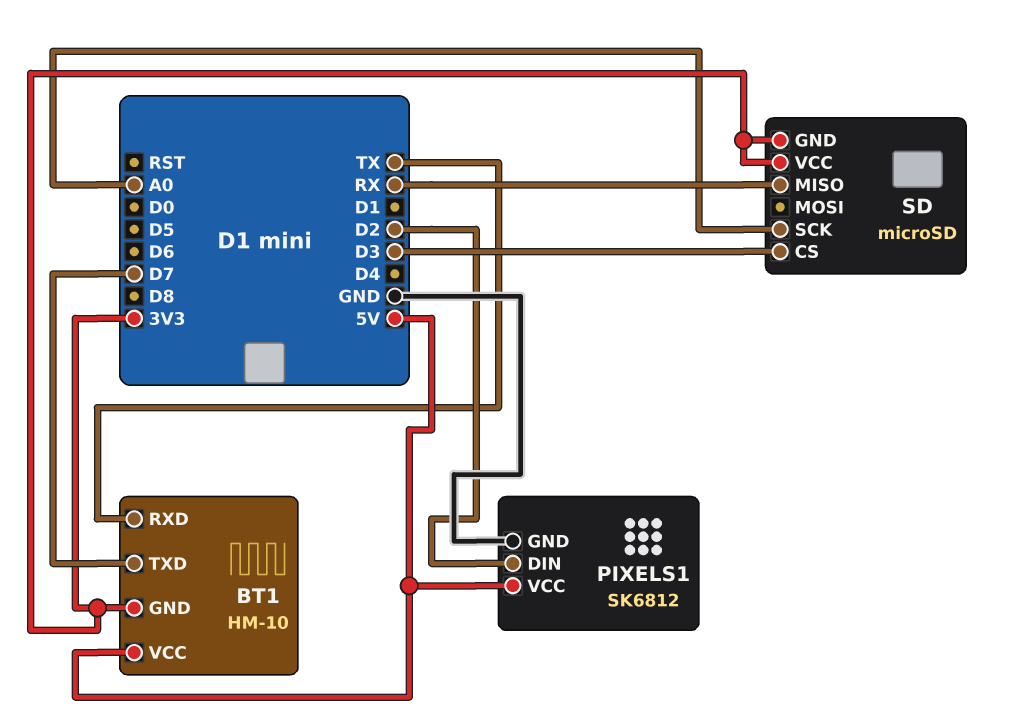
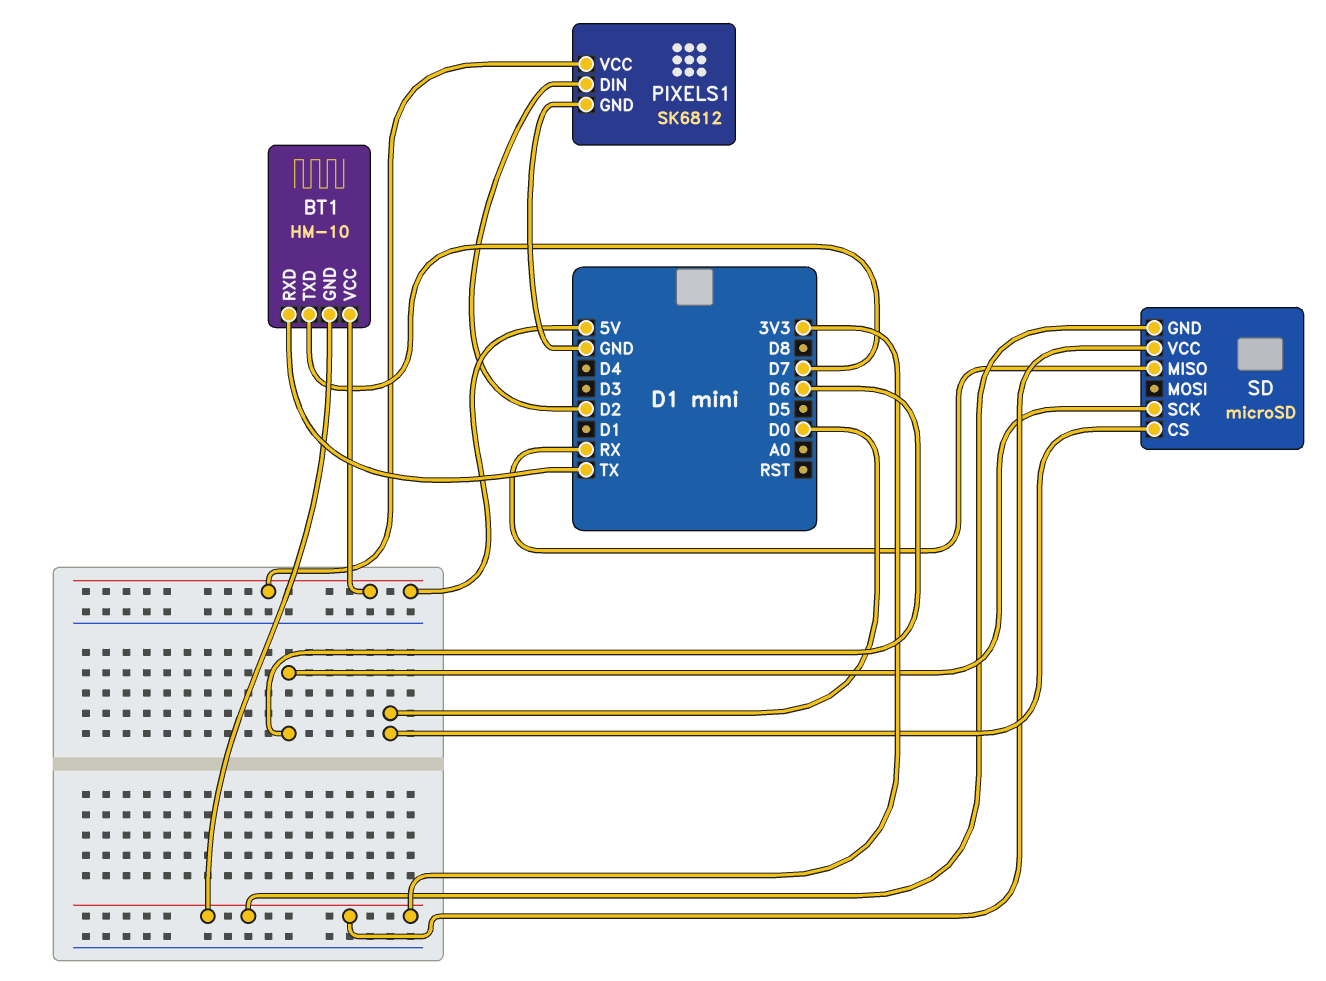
SD pin CS: D3 -> D0
SD pin SCK: A0 -> D6

